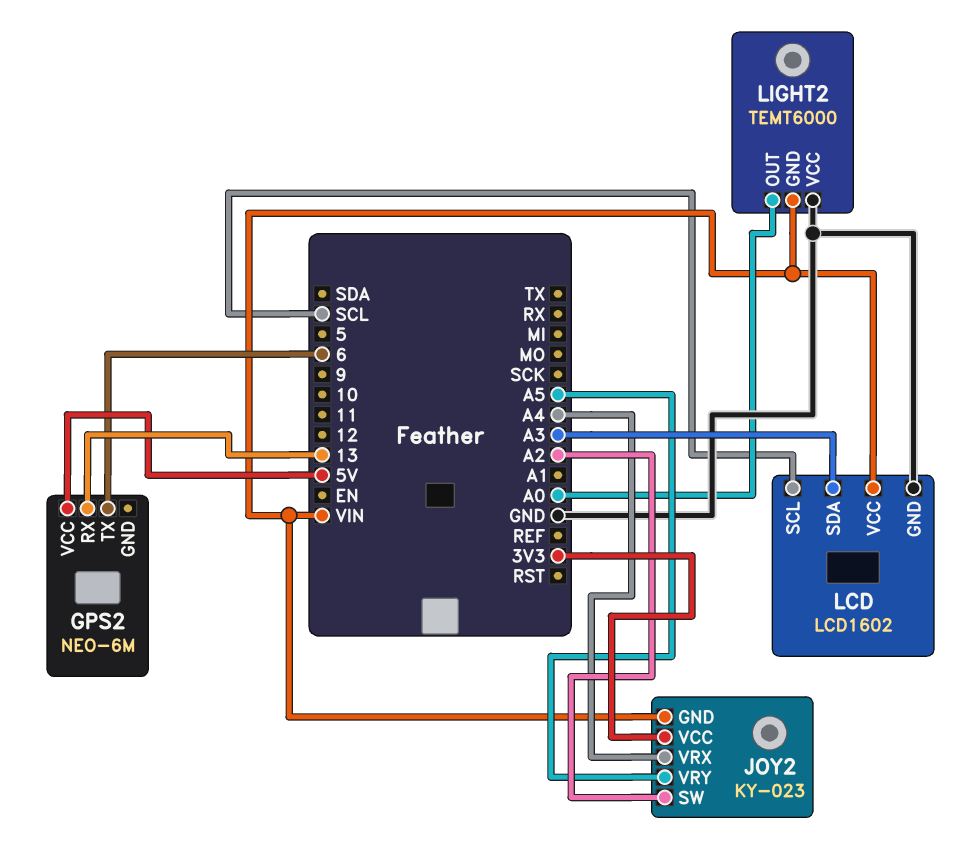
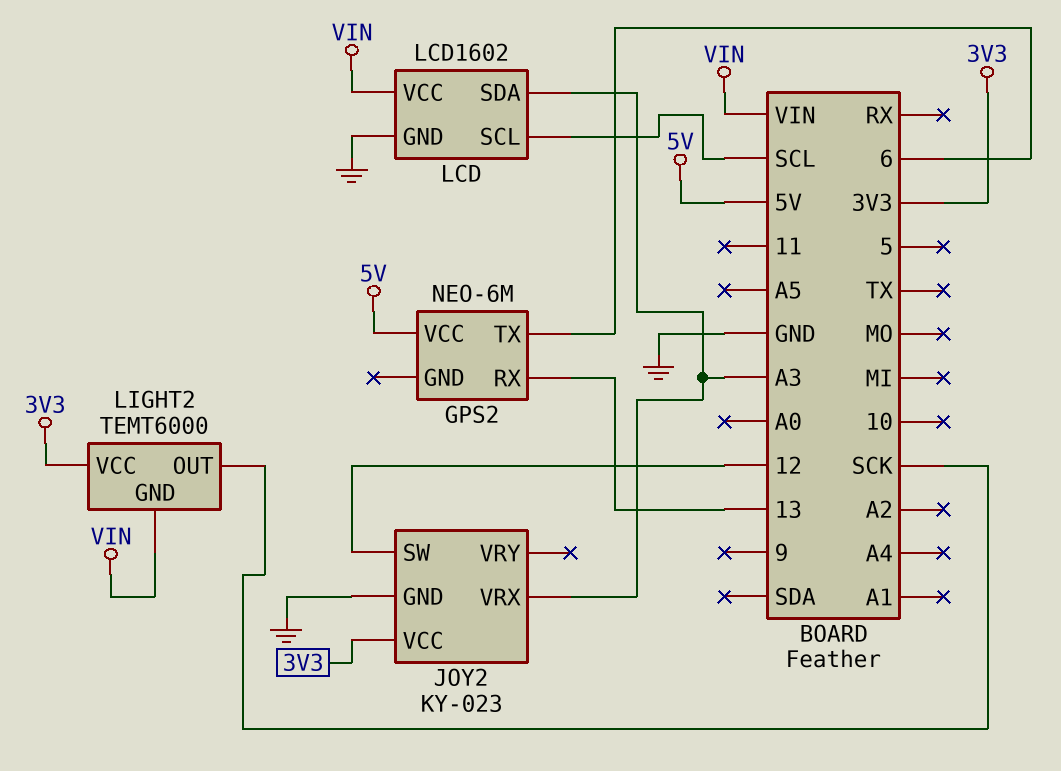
JOY2 pin GND: VIN -> GND
JOY2 pin SW: A2 -> 12
JOY2 pin VRX: A4 -> A3
JOY2 pin VRY: A5 -> none
LIGHT2 pin OUT: A0 -> SCK
LIGHT2 pin VCC: GND -> 3V3

